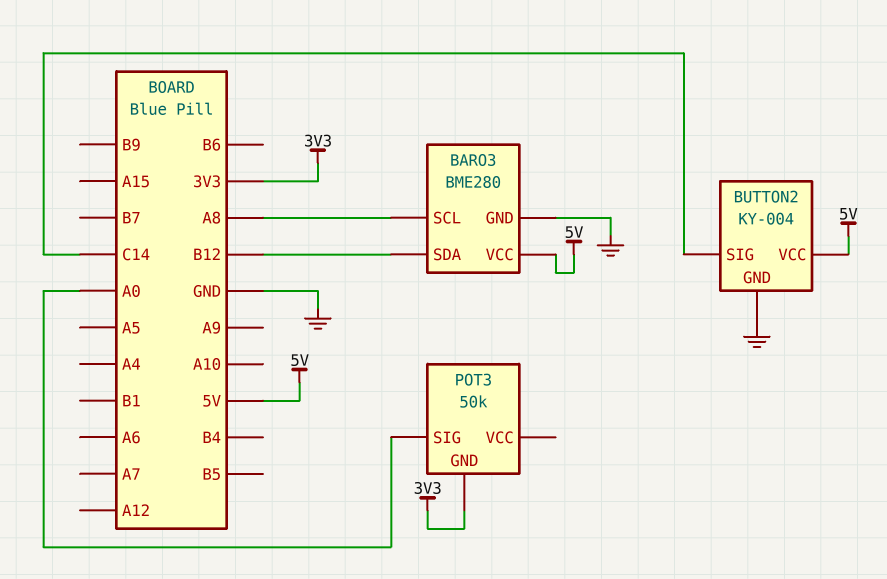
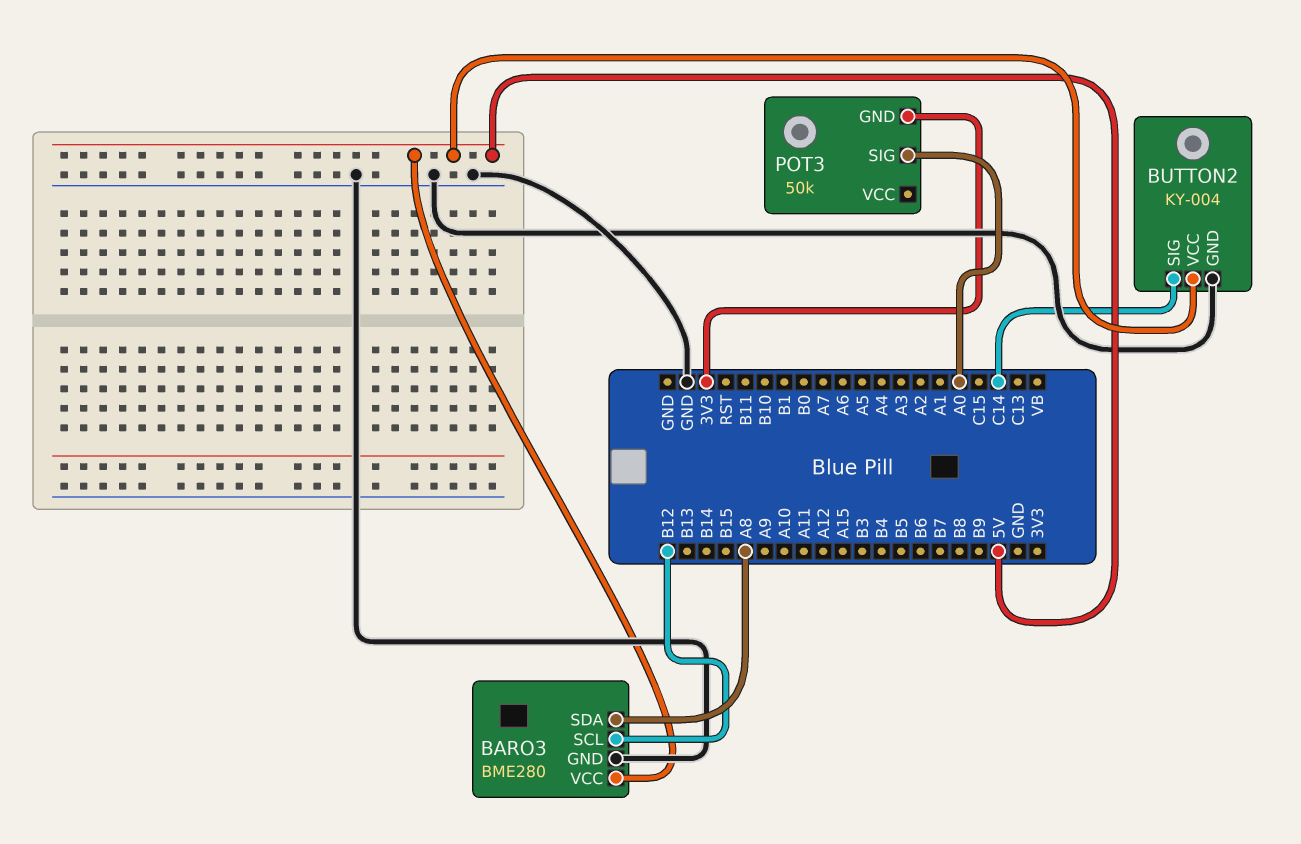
BARO3 pin SCL: A8 -> B12
BARO3 pin SDA: B12 -> A8

